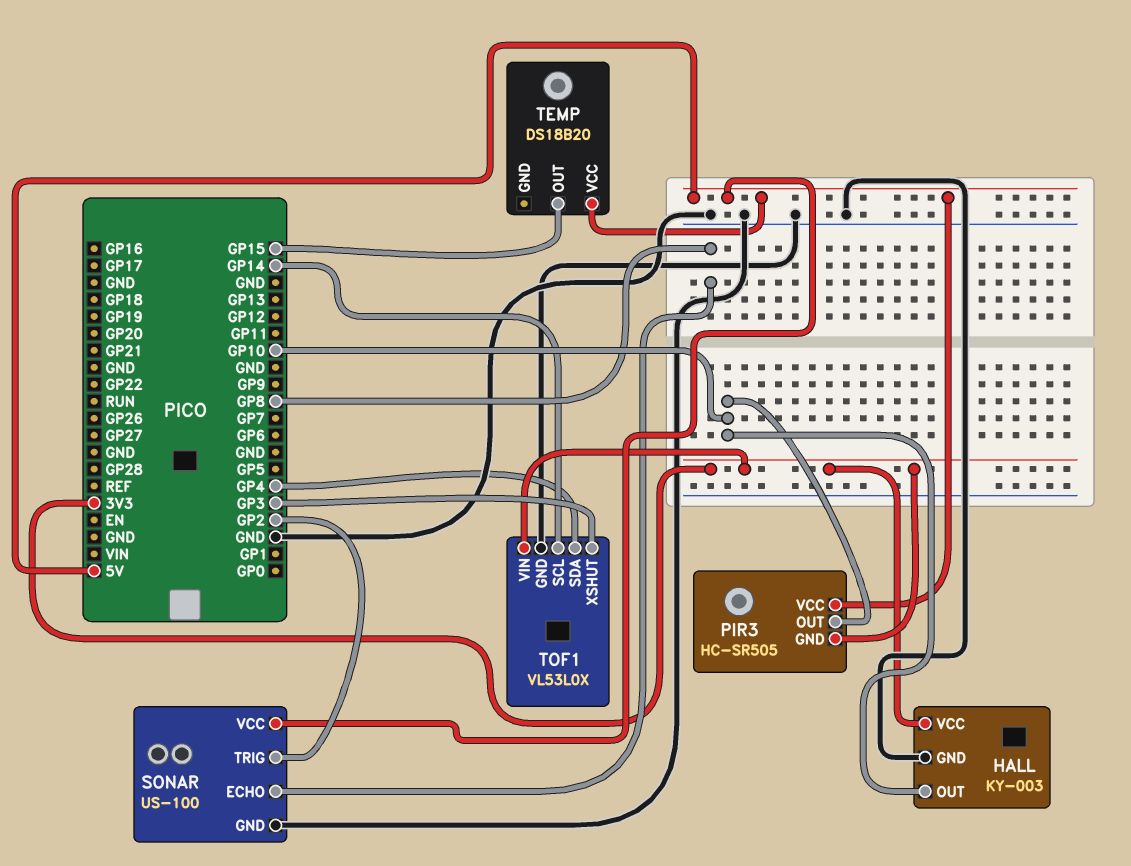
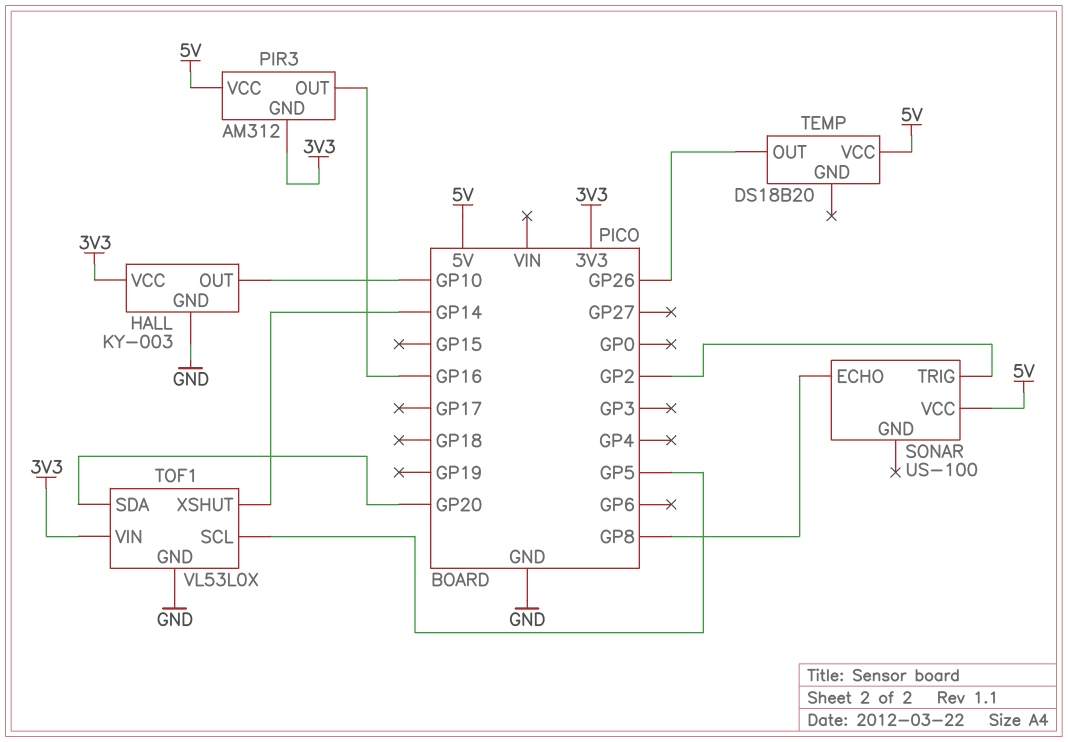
PIR3: HC-SR505 -> AM312
PIR3 pin OUT: GP10 -> GP16
SONAR pin GND: GND -> none
TEMP pin OUT: GP15 -> GP26
TOF1 pin SCL: GP14 -> GP5
TOF1 pin SDA: GP4 -> GP20
TOF1 pin XSHUT: GP3 -> GP14

